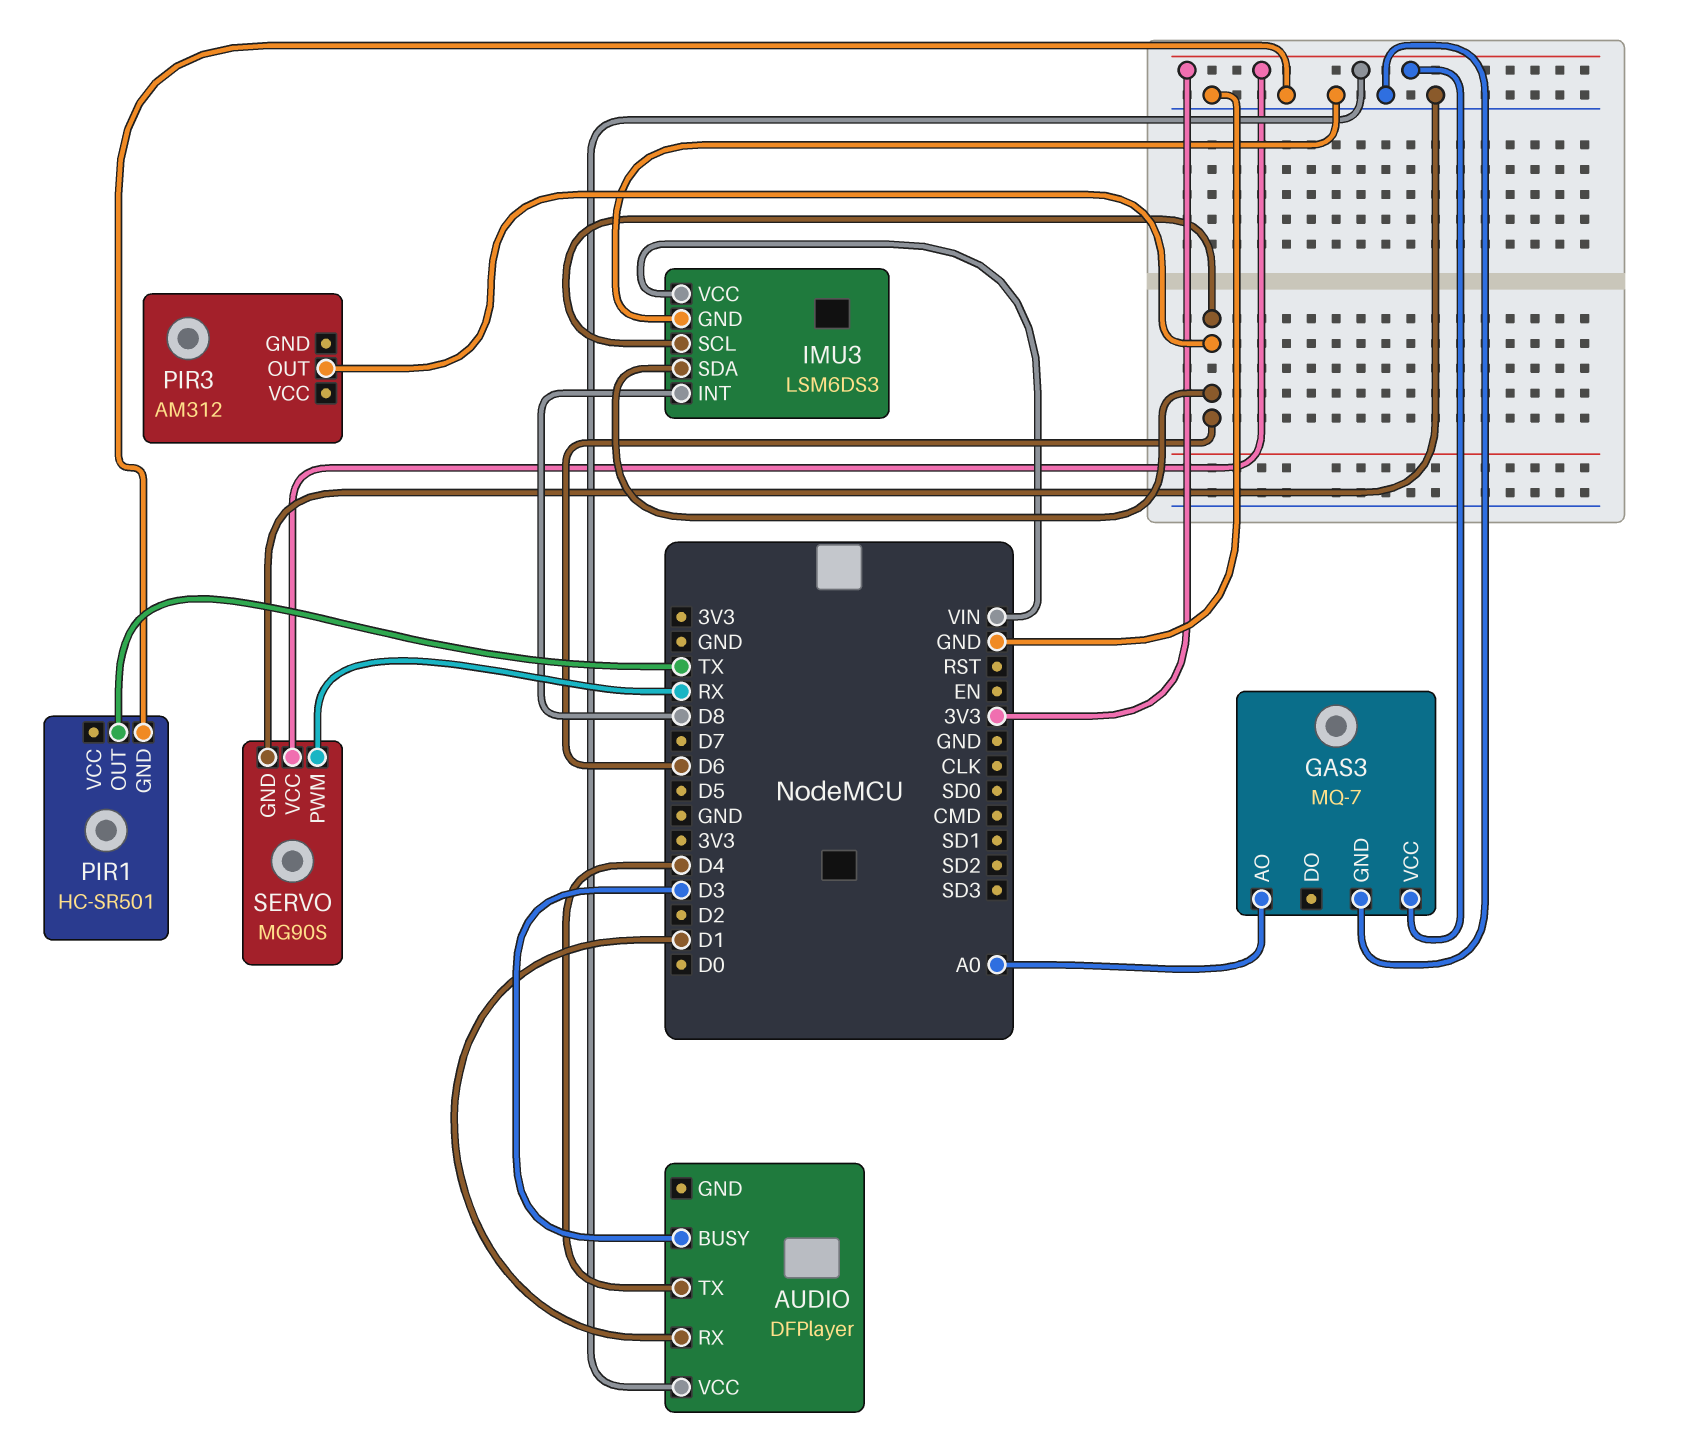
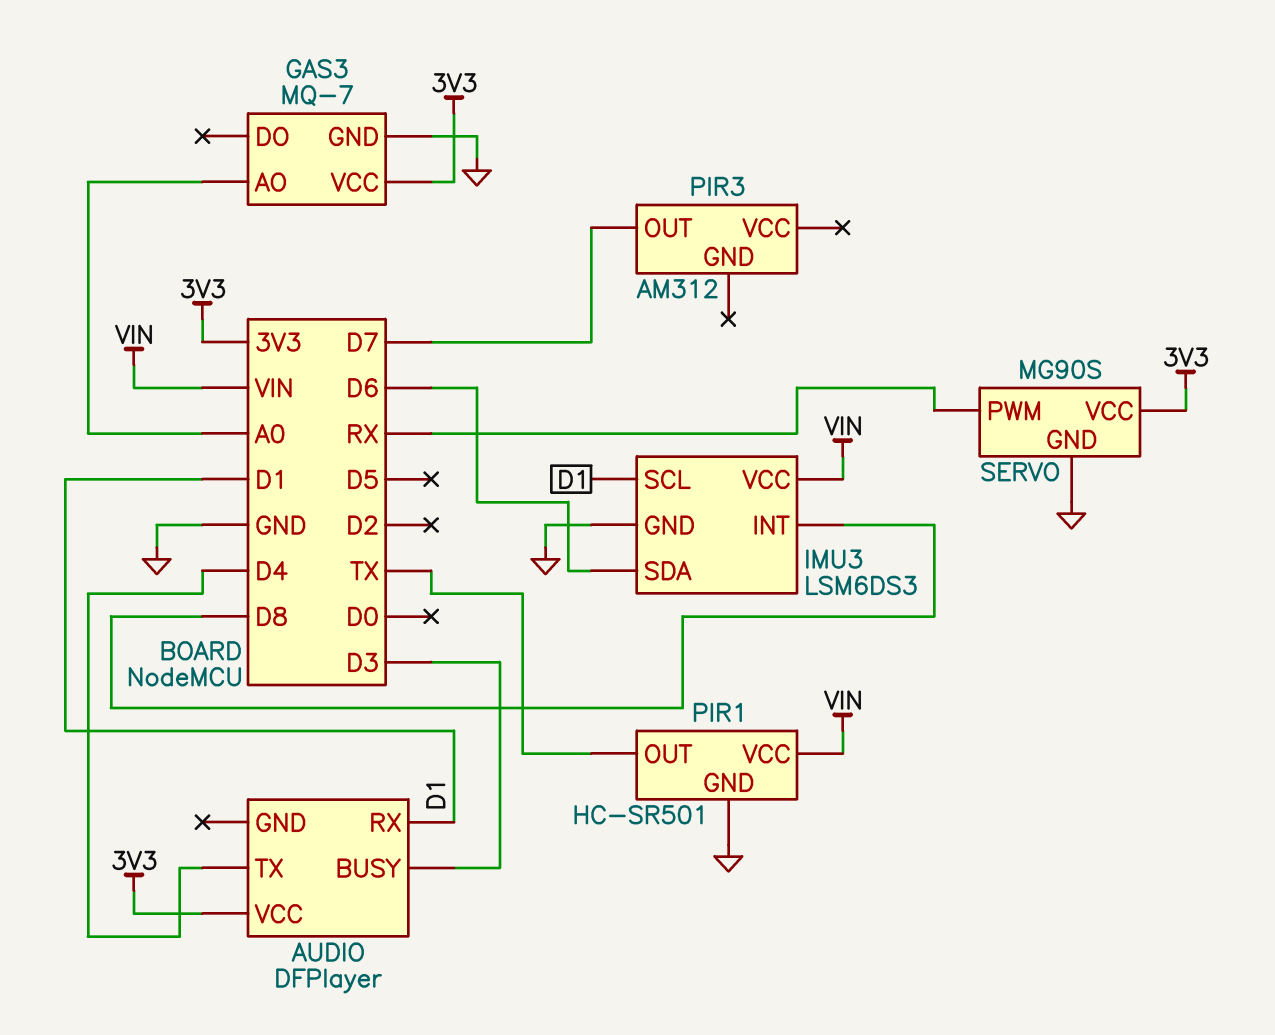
IMU3 pin SCL: D6 -> D1
PIR1 pin VCC: none -> VIN
PIR3 pin OUT: D6 -> D7

